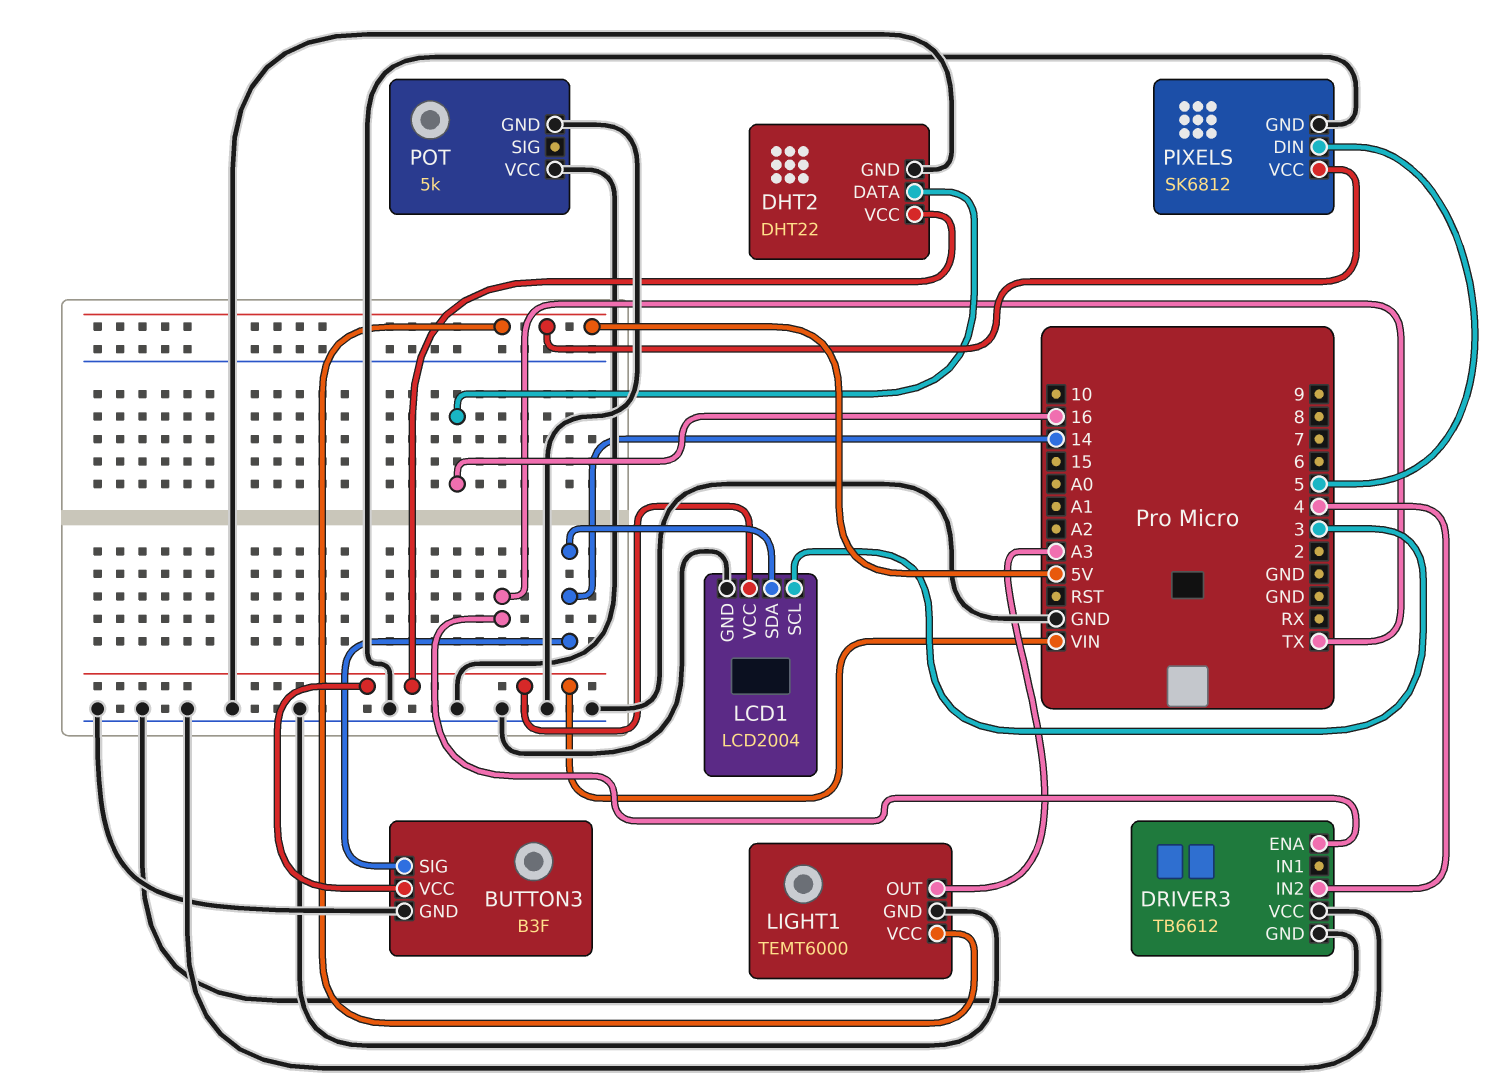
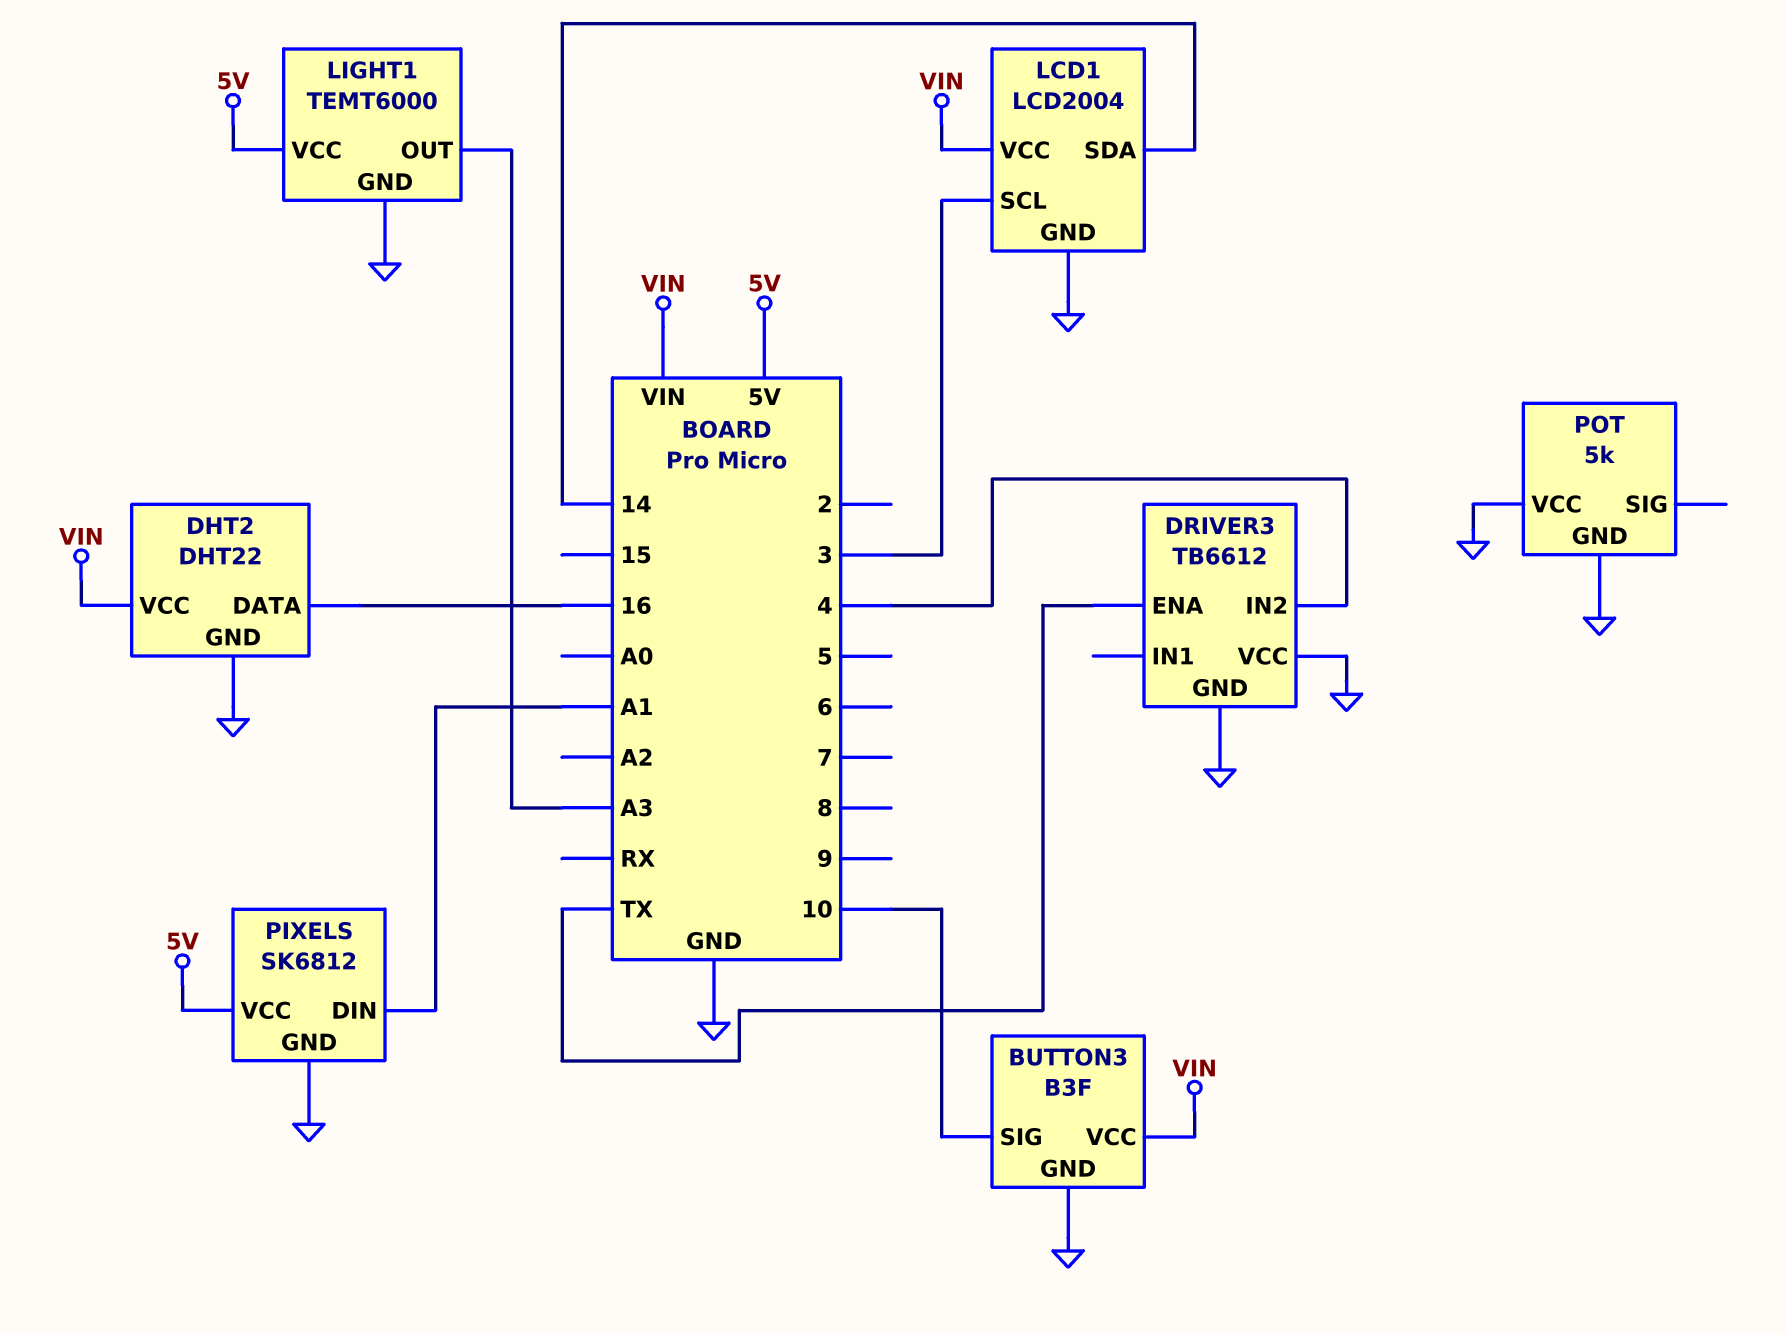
BUTTON3 pin SIG: 14 -> 10
PIXELS pin DIN: 5 -> A1

